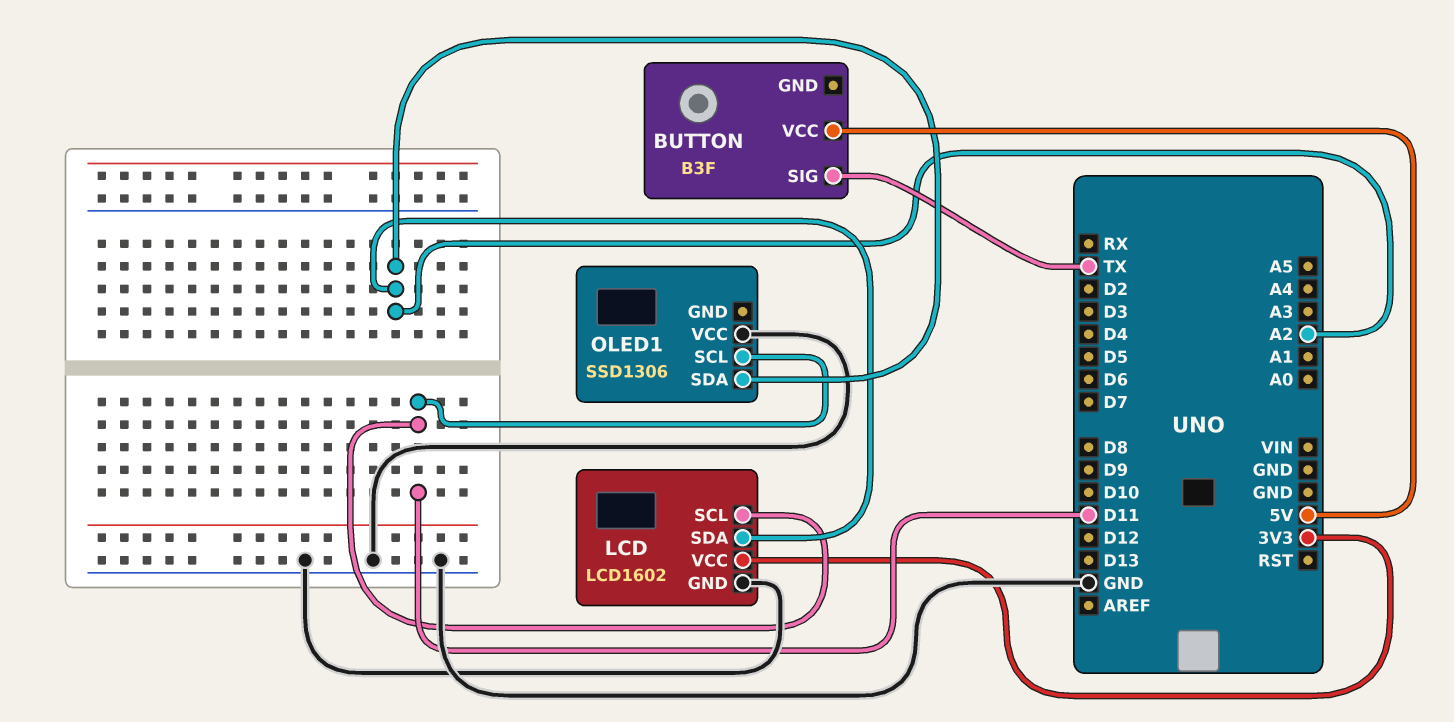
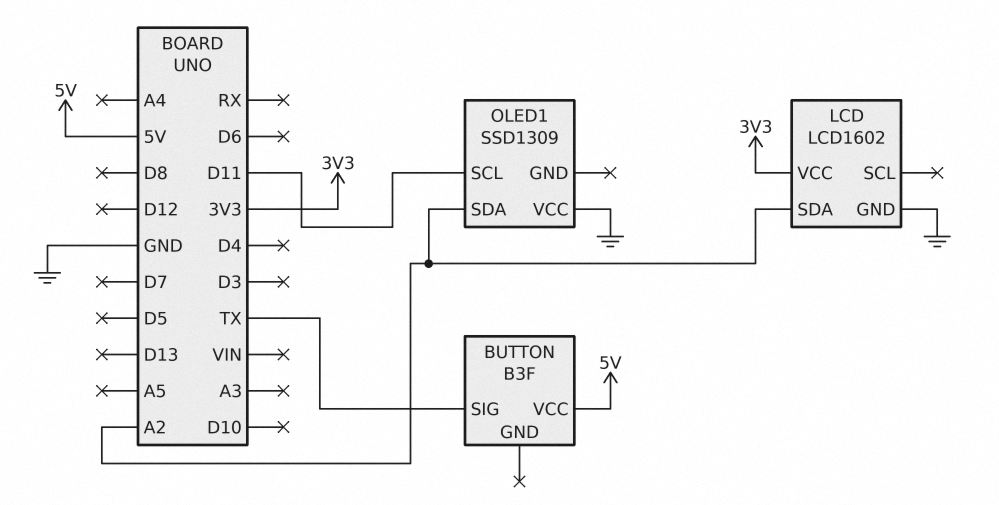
LCD pin SCL: D11 -> none
OLED1: SSD1306 -> SSD1309

